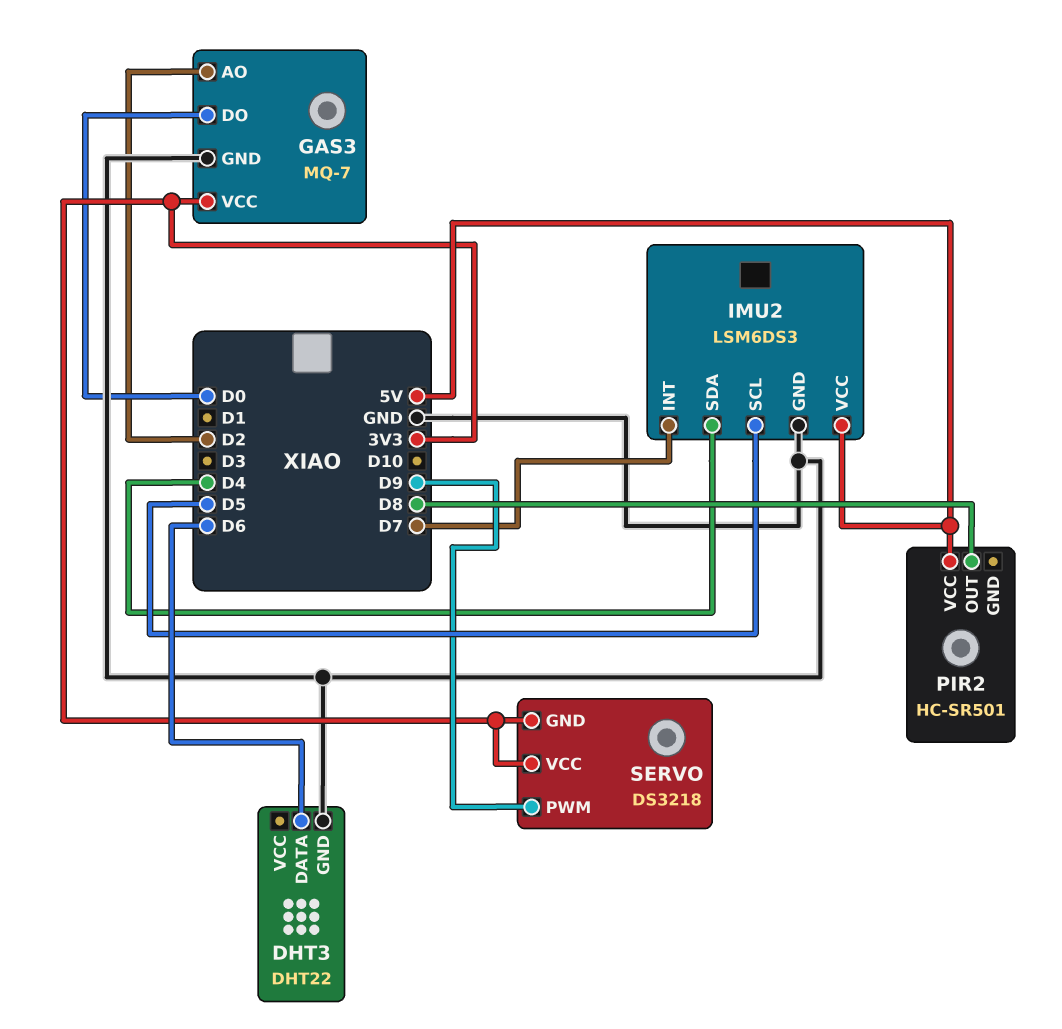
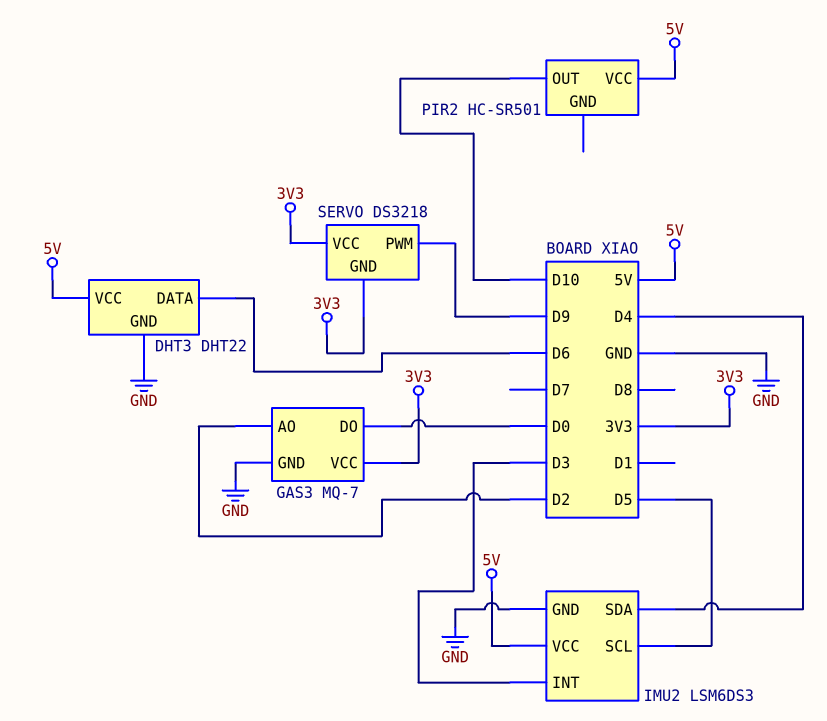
DHT3 pin VCC: none -> 5V
IMU2 pin INT: D7 -> D3
PIR2 pin OUT: D8 -> D10

